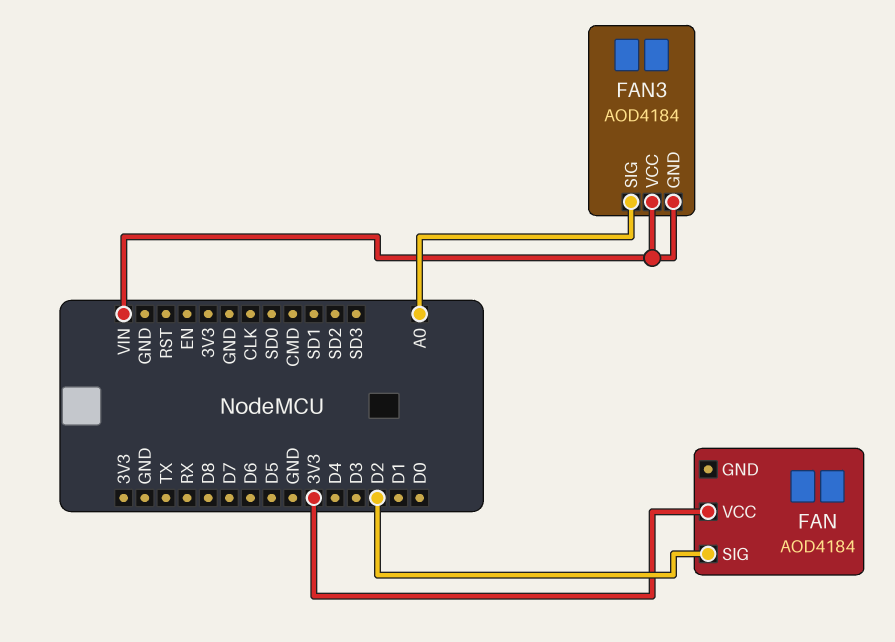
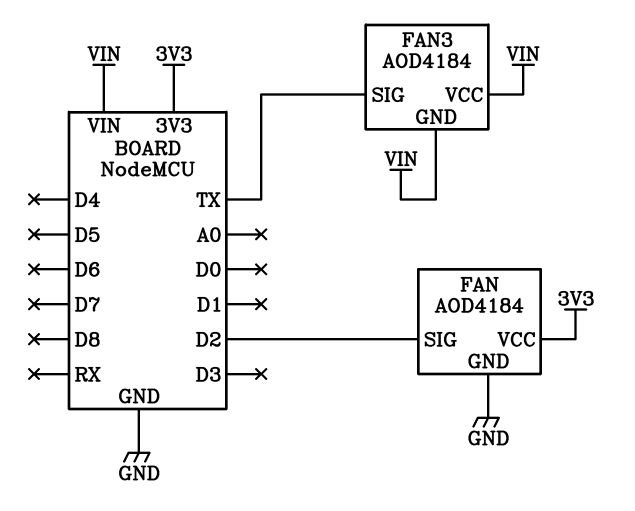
FAN pin GND: none -> GND
FAN3 pin SIG: A0 -> TX

